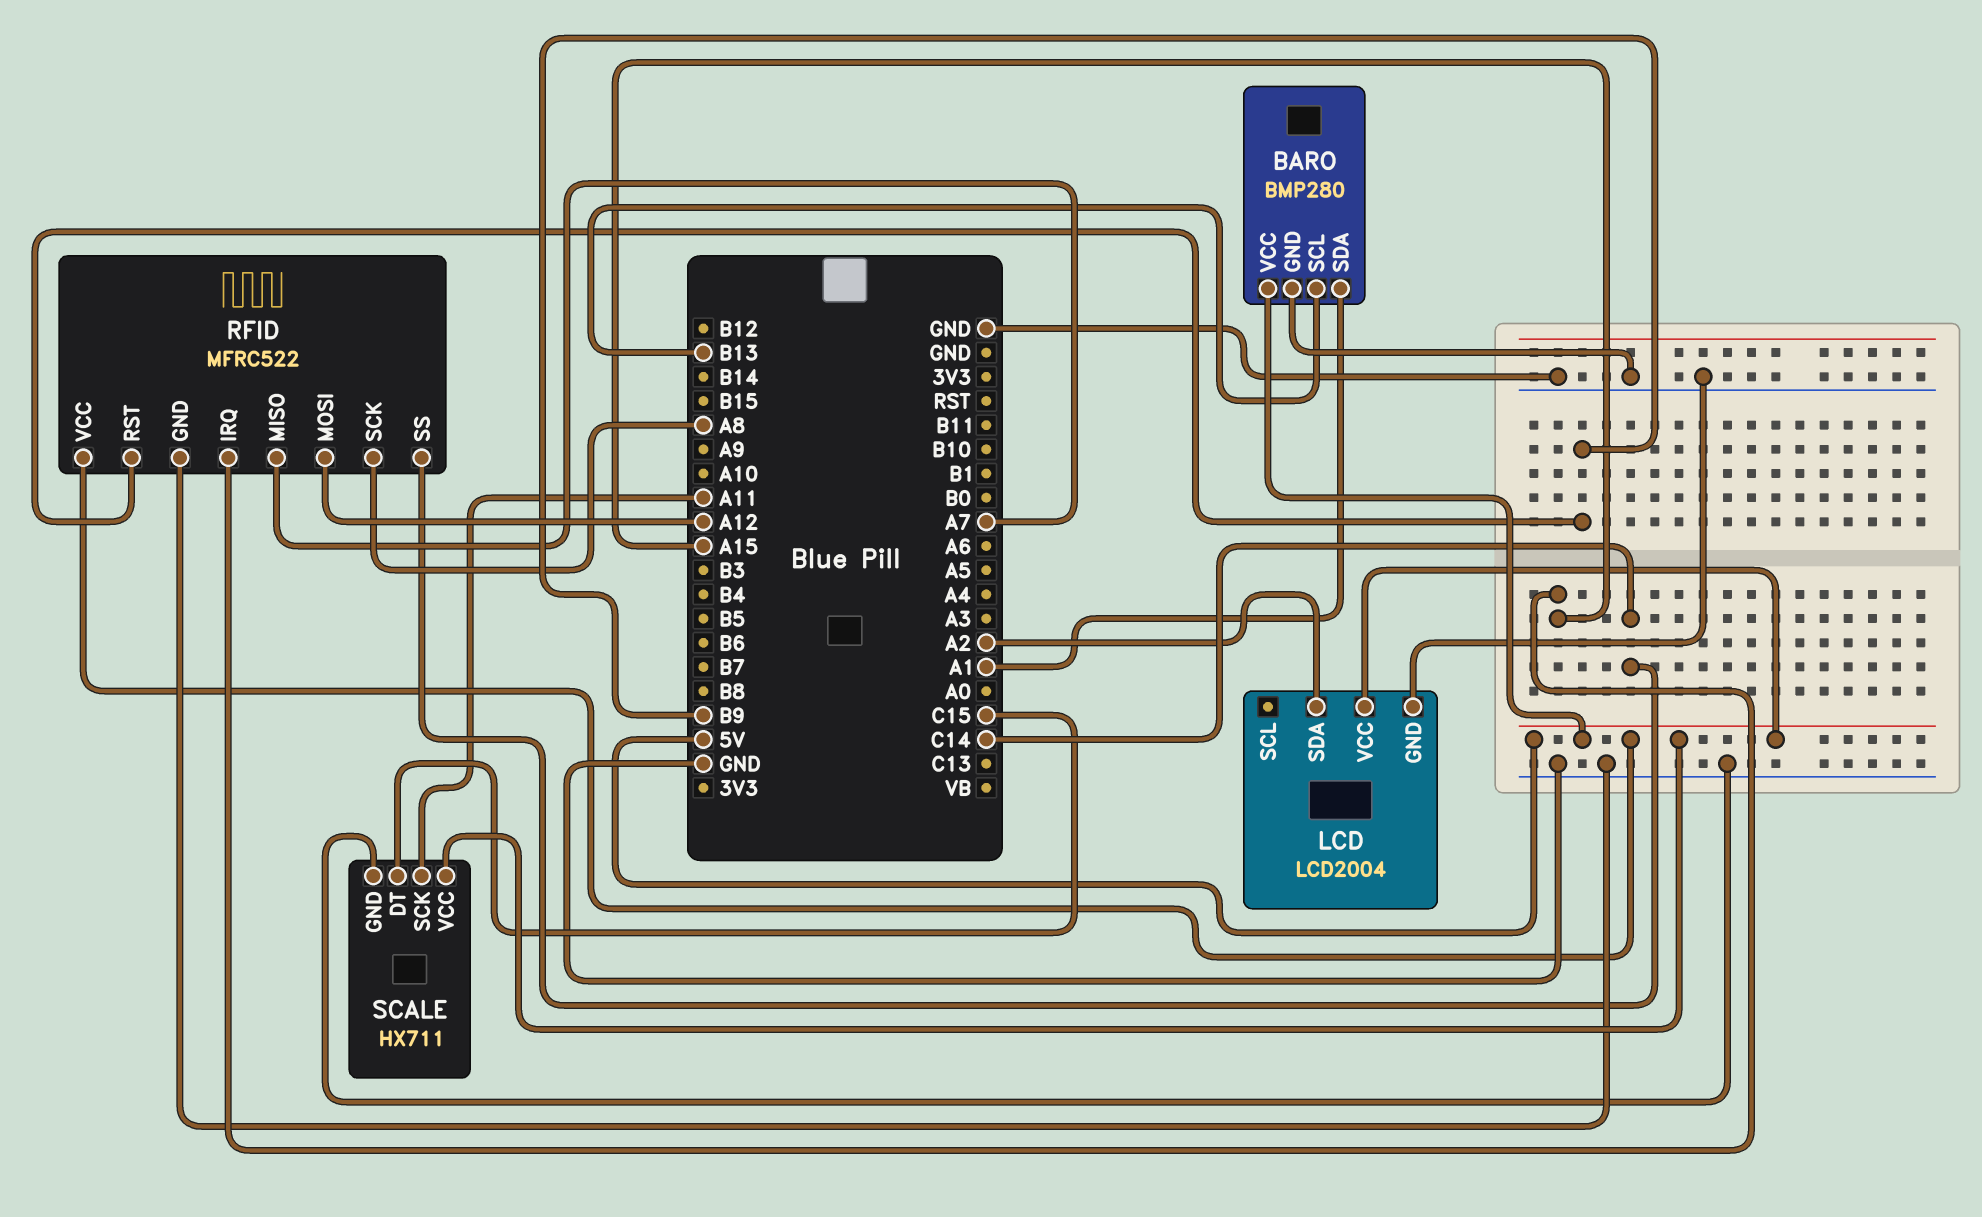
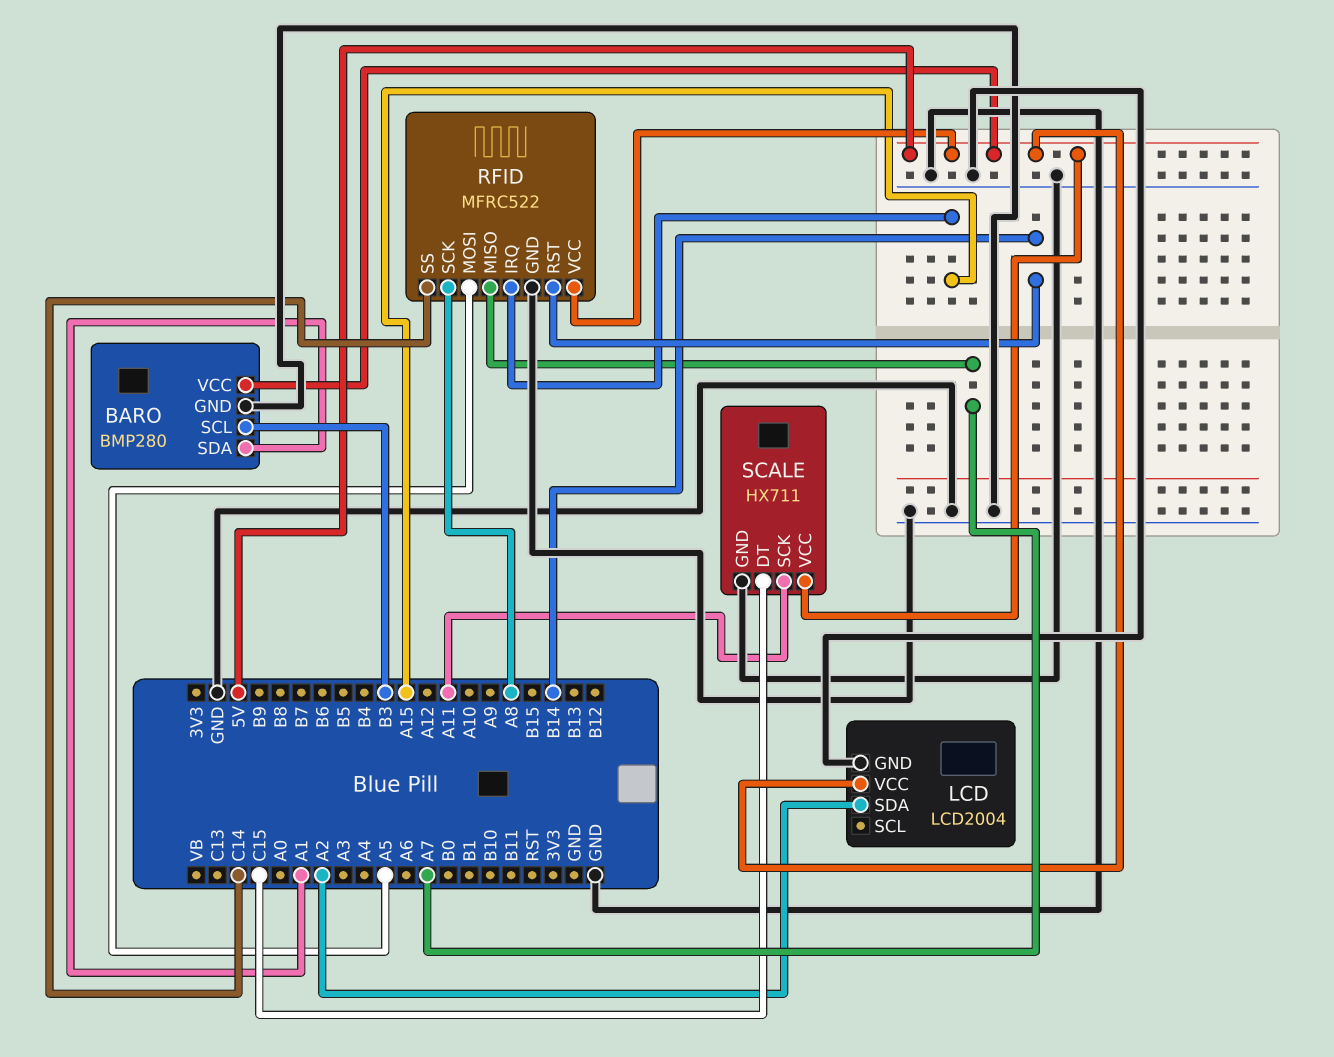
BARO pin SCL: B13 -> B3
RFID pin MOSI: A12 -> A5
RFID pin RST: B9 -> B14

